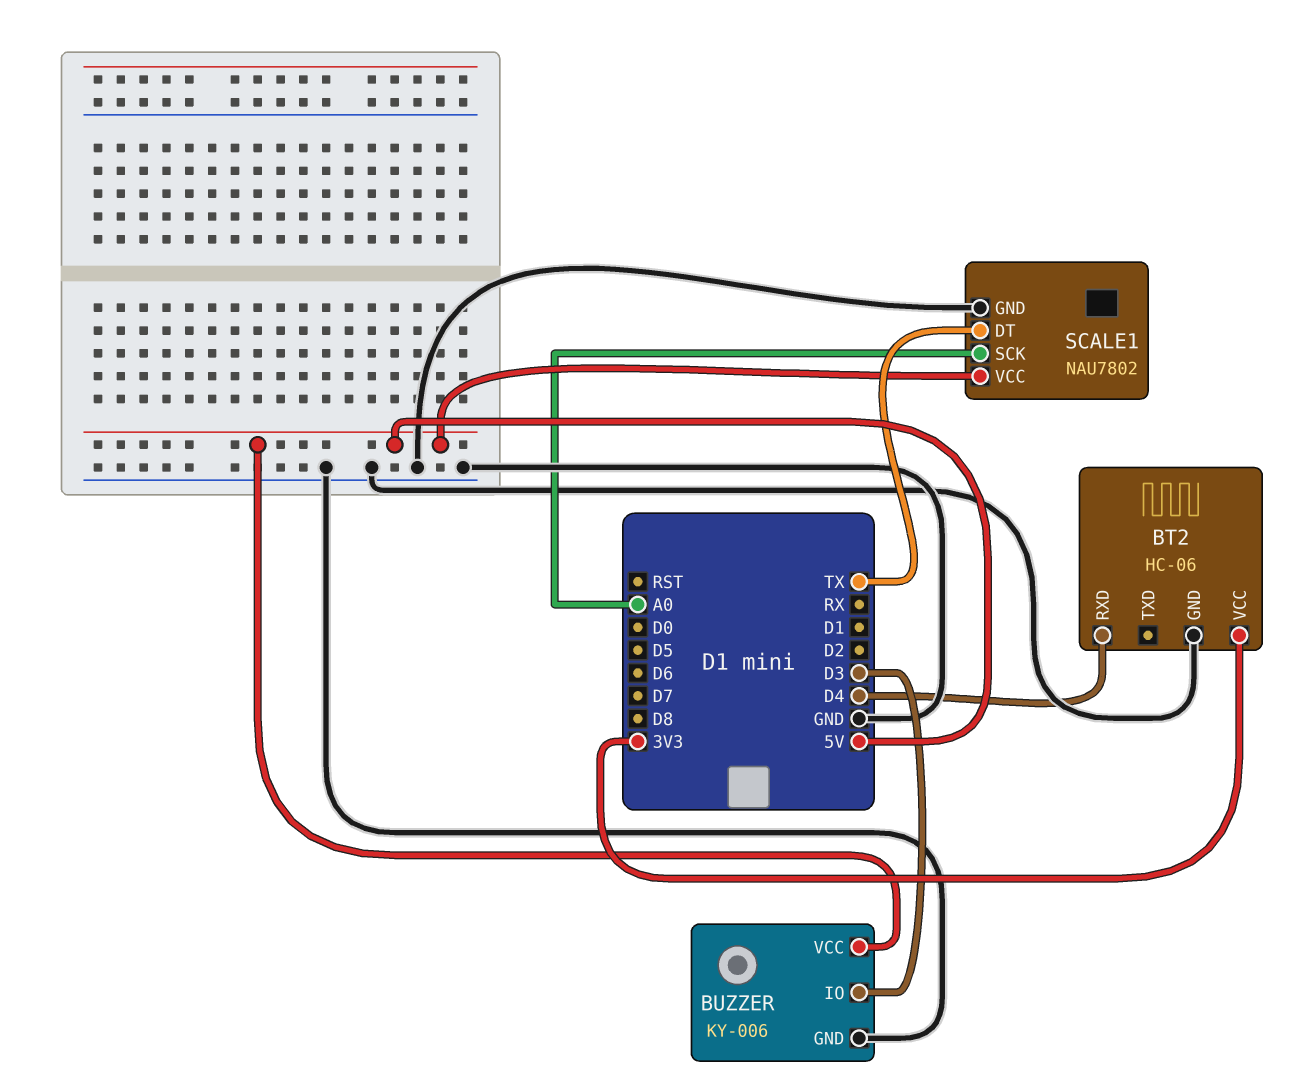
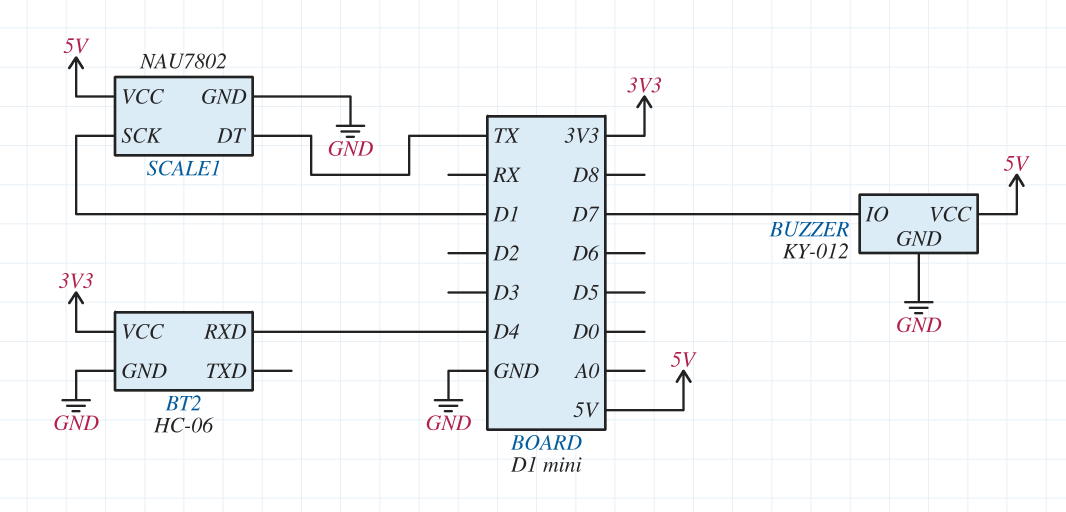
BUZZER: KY-006 -> KY-012
BUZZER pin IO: D3 -> D7
SCALE1 pin SCK: A0 -> D1

